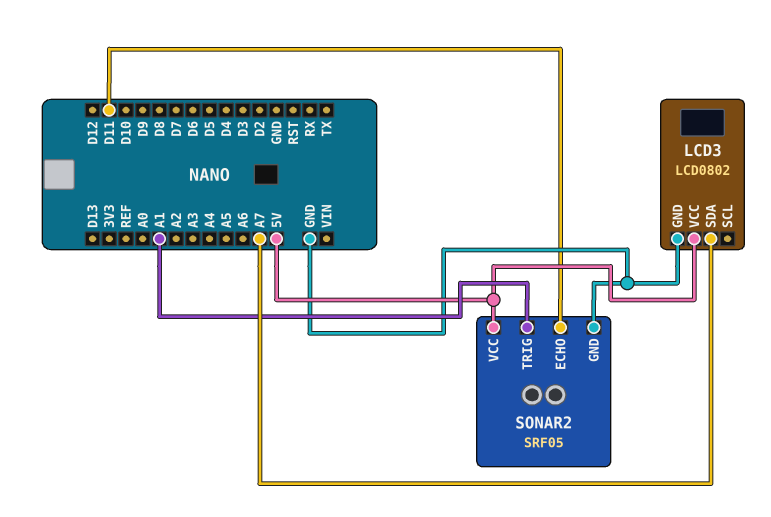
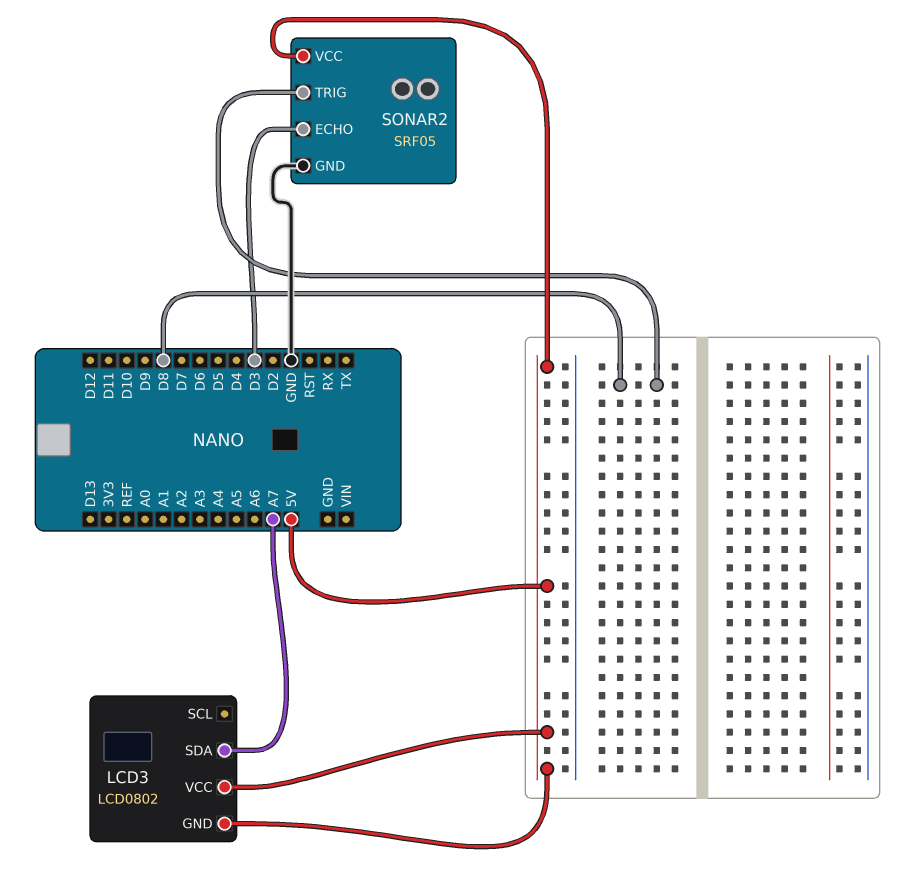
LCD3 pin GND: GND -> 5V
SONAR2 pin ECHO: D11 -> D3
SONAR2 pin TRIG: A1 -> D8

